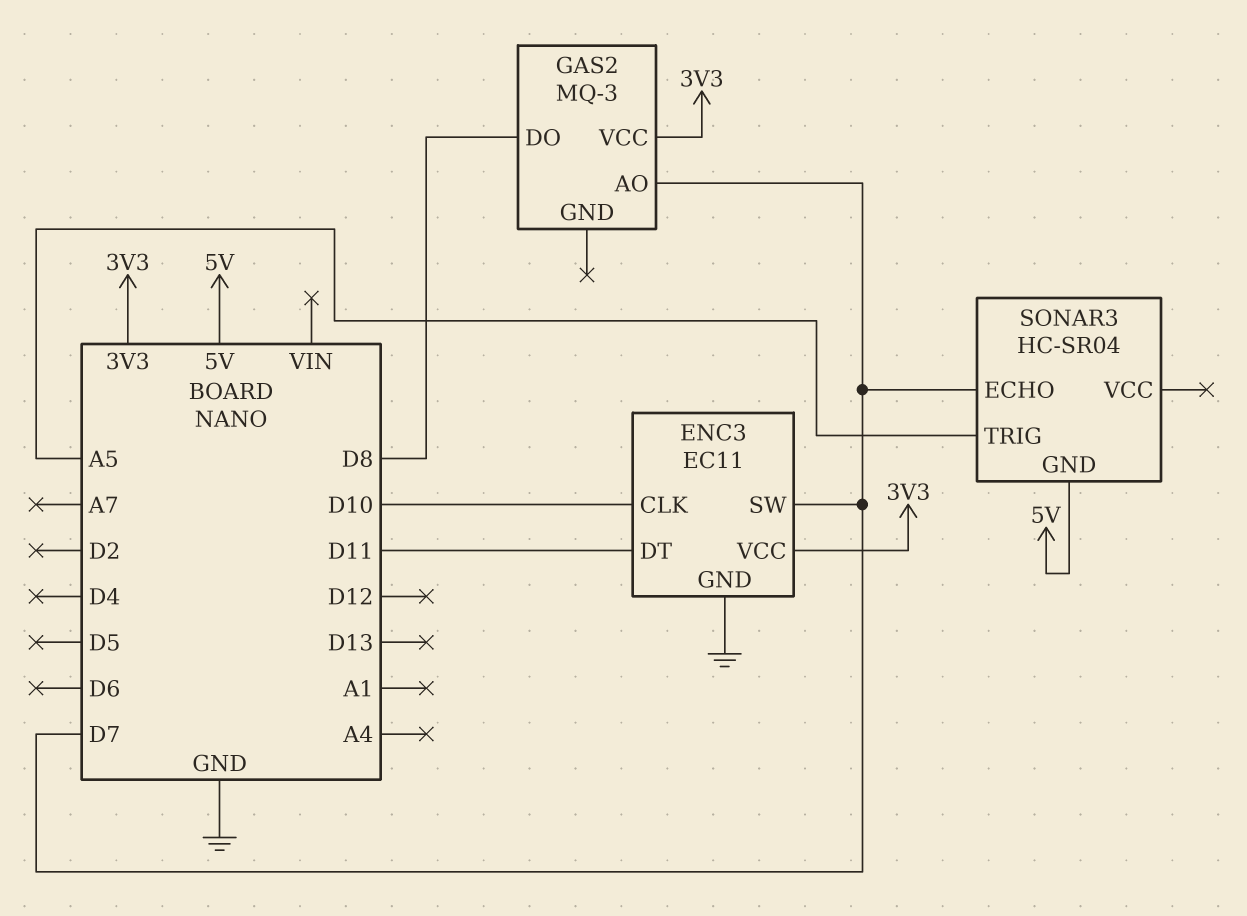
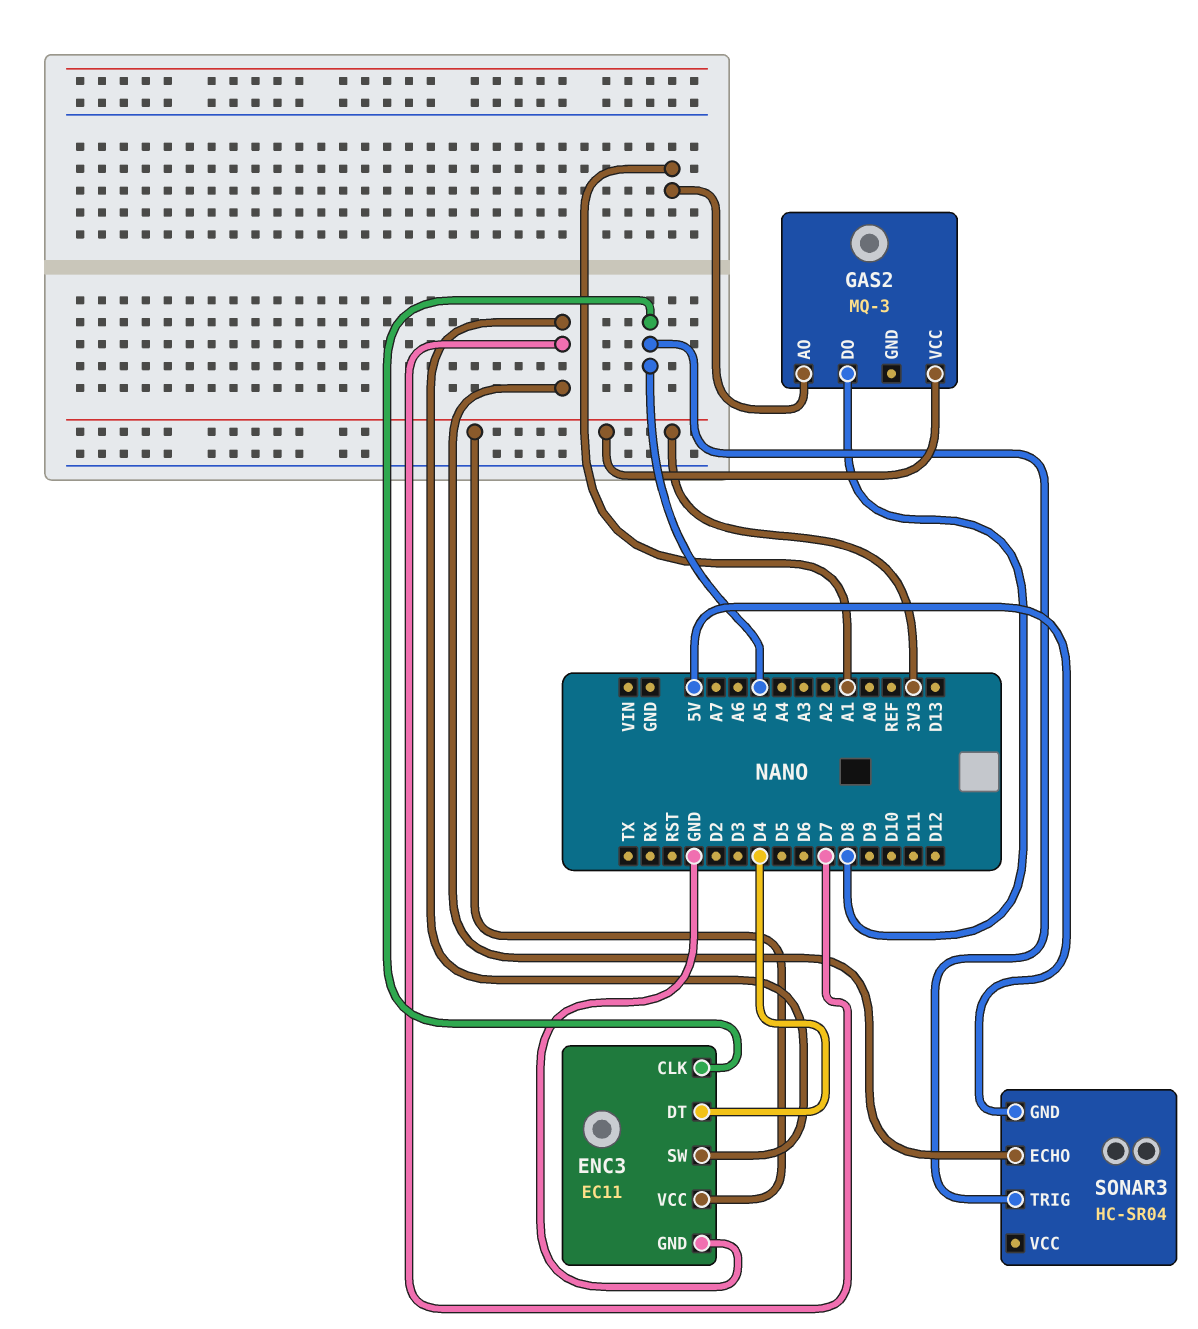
ENC3 pin CLK: D10 -> A5
ENC3 pin DT: D11 -> D4
GAS2 pin AO: D7 -> A1

